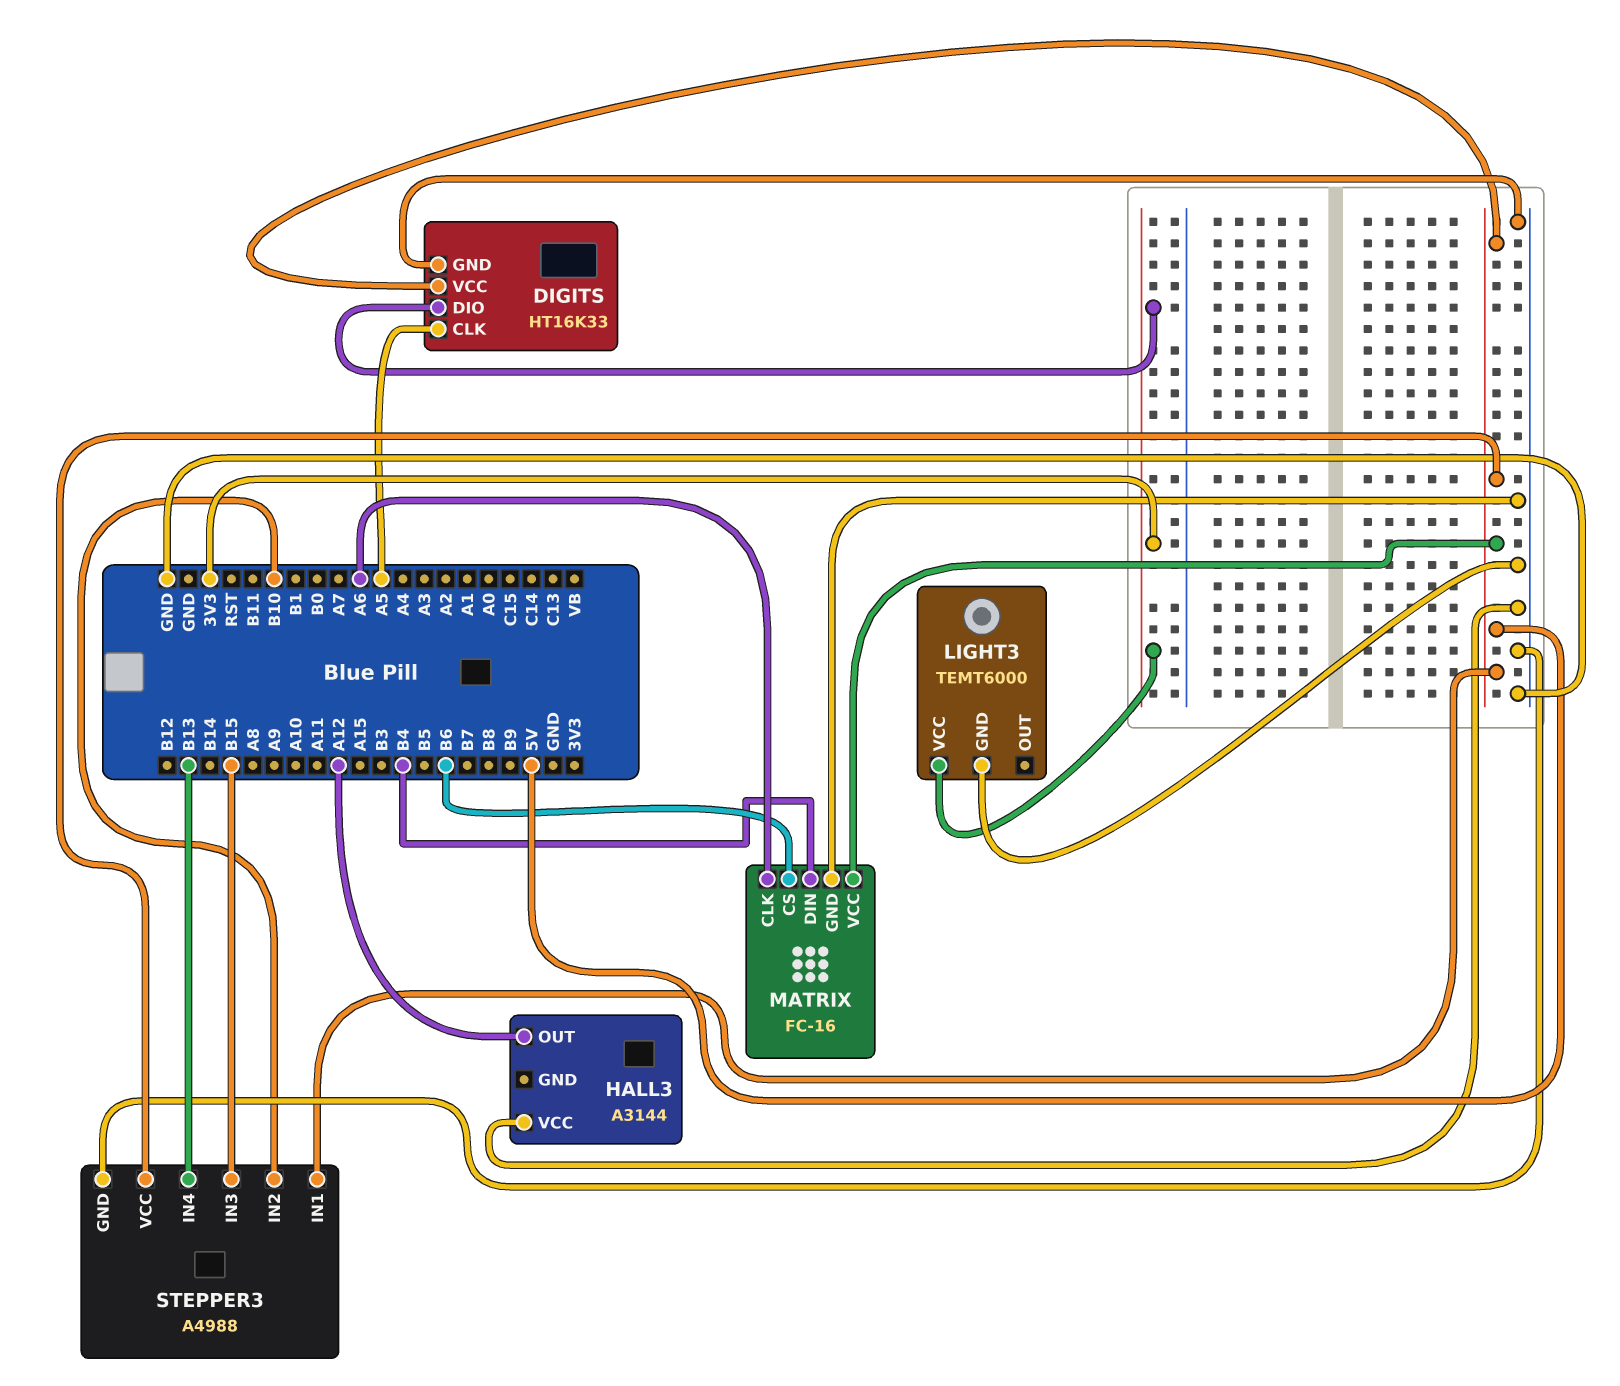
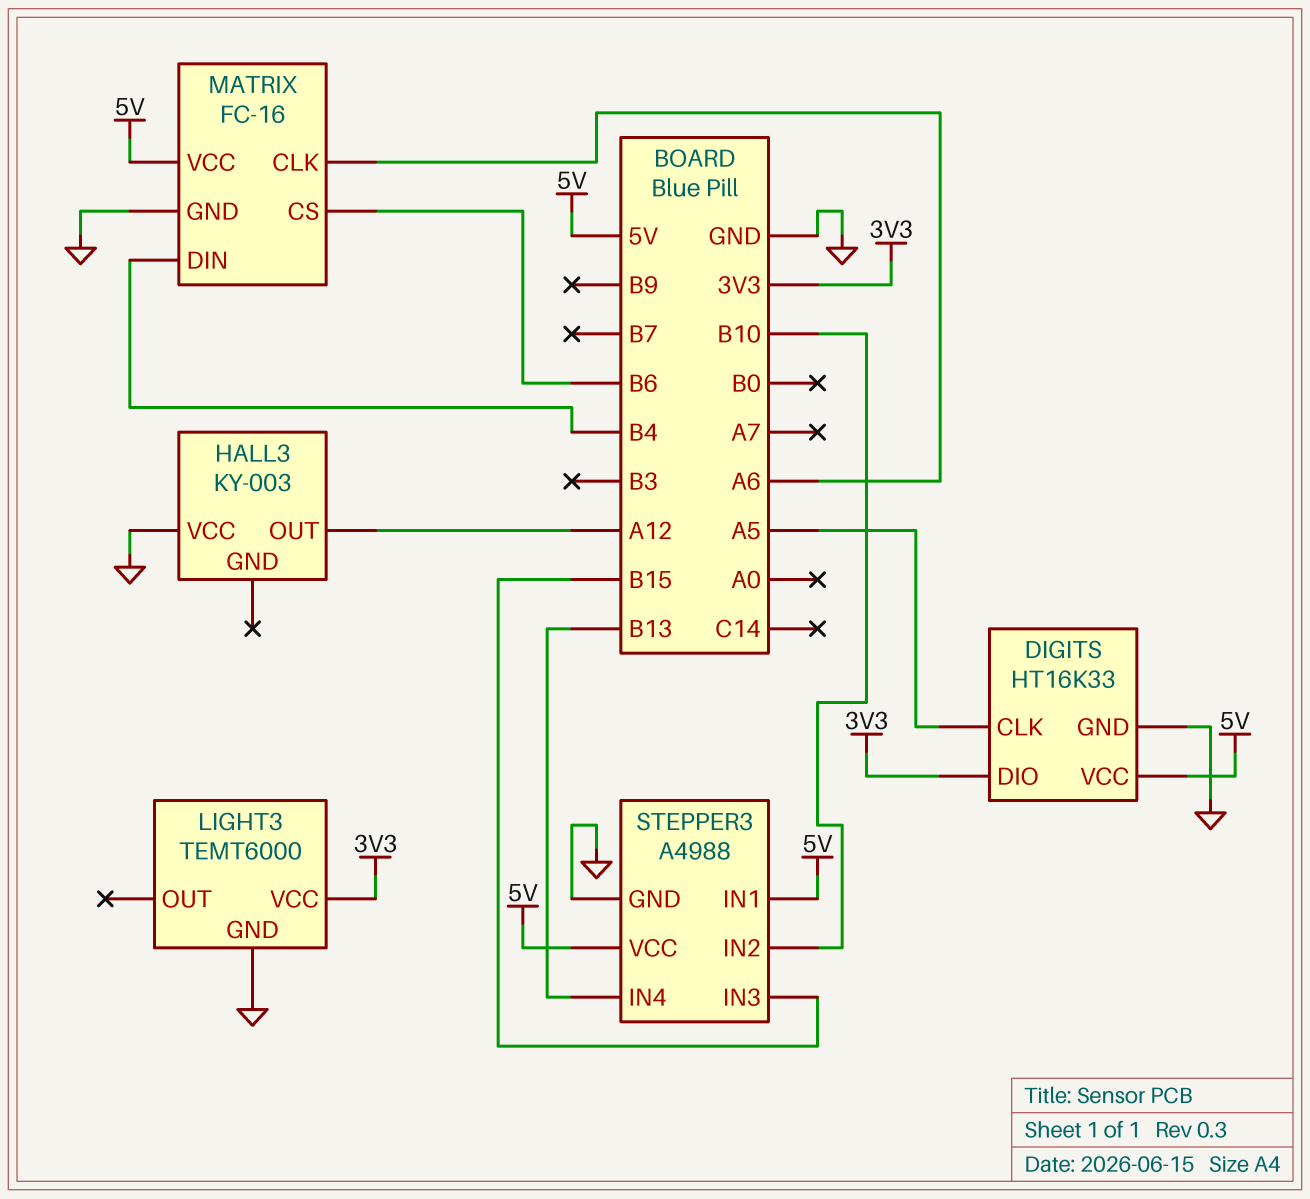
HALL3: A3144 -> KY-003

